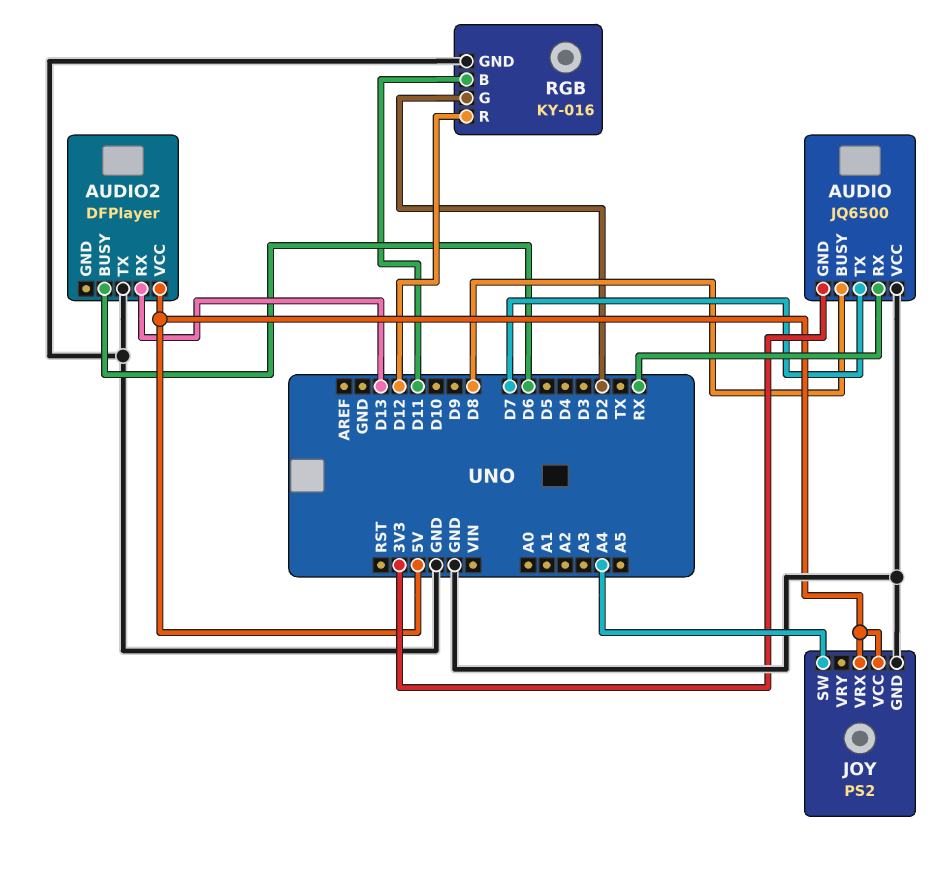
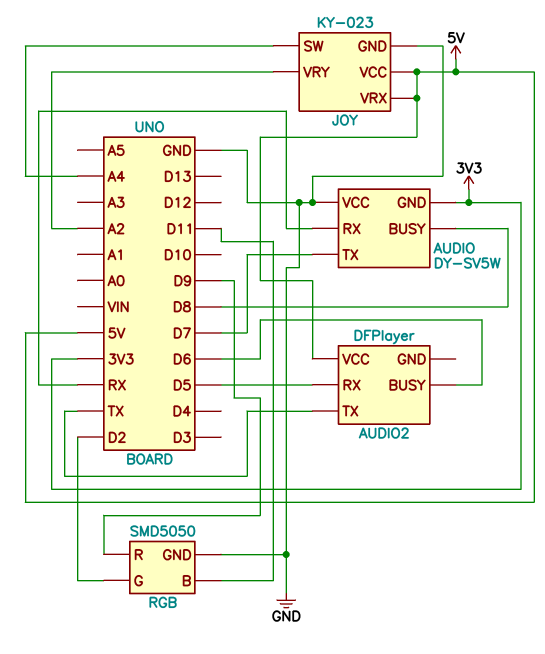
AUDIO: JQ6500 -> DY-SV5W
AUDIO2 pin RX: D13 -> D5
AUDIO2 pin TX: GND -> TX
JOY: PS2 -> KY-023
JOY pin VRY: none -> A2
RGB: KY-016 -> SMD5050
RGB pin R: D12 -> D9

